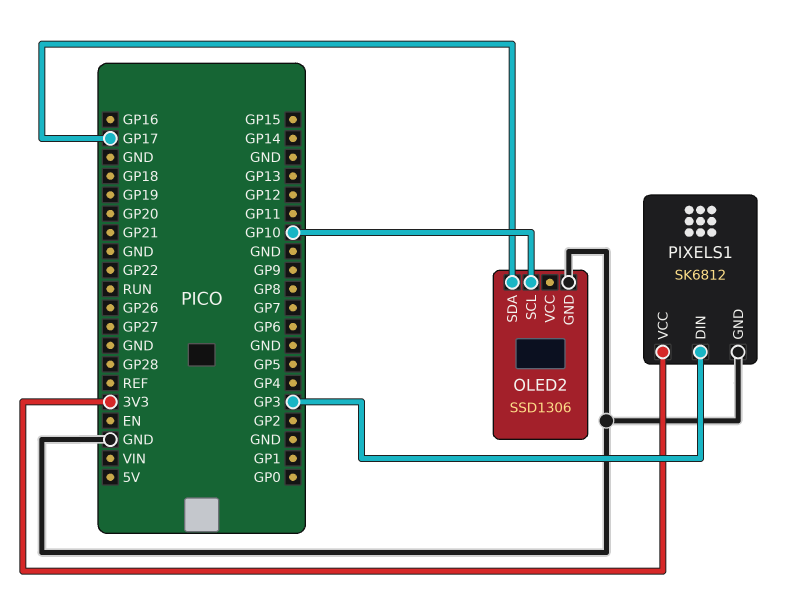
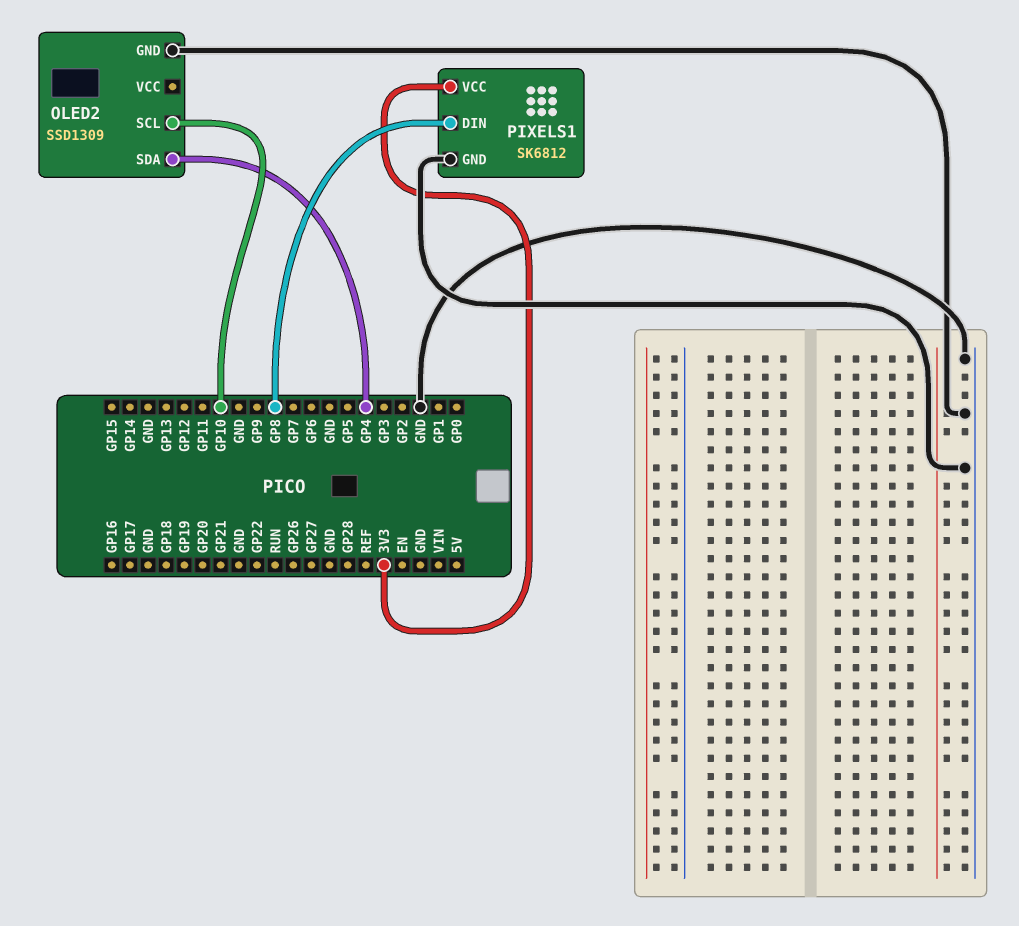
OLED2: SSD1306 -> SSD1309
OLED2 pin SDA: GP17 -> GP4
PIXELS1 pin DIN: GP3 -> GP8

